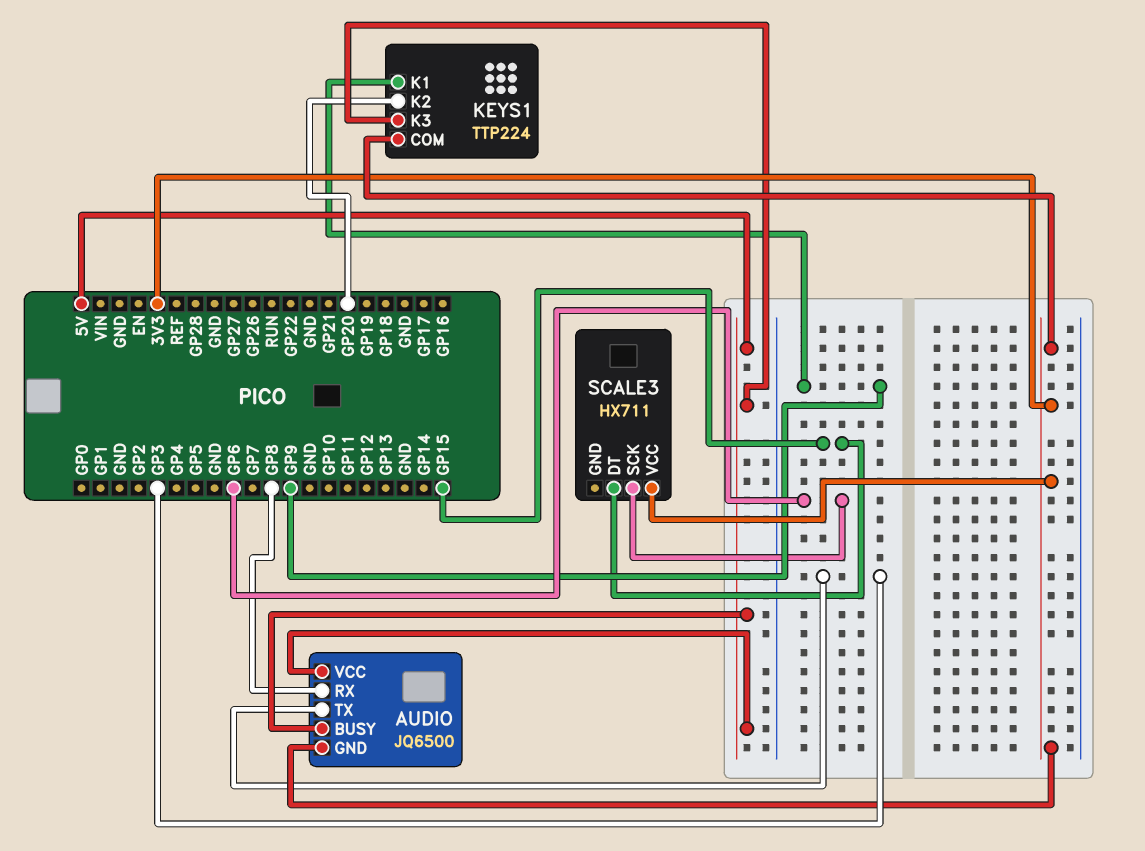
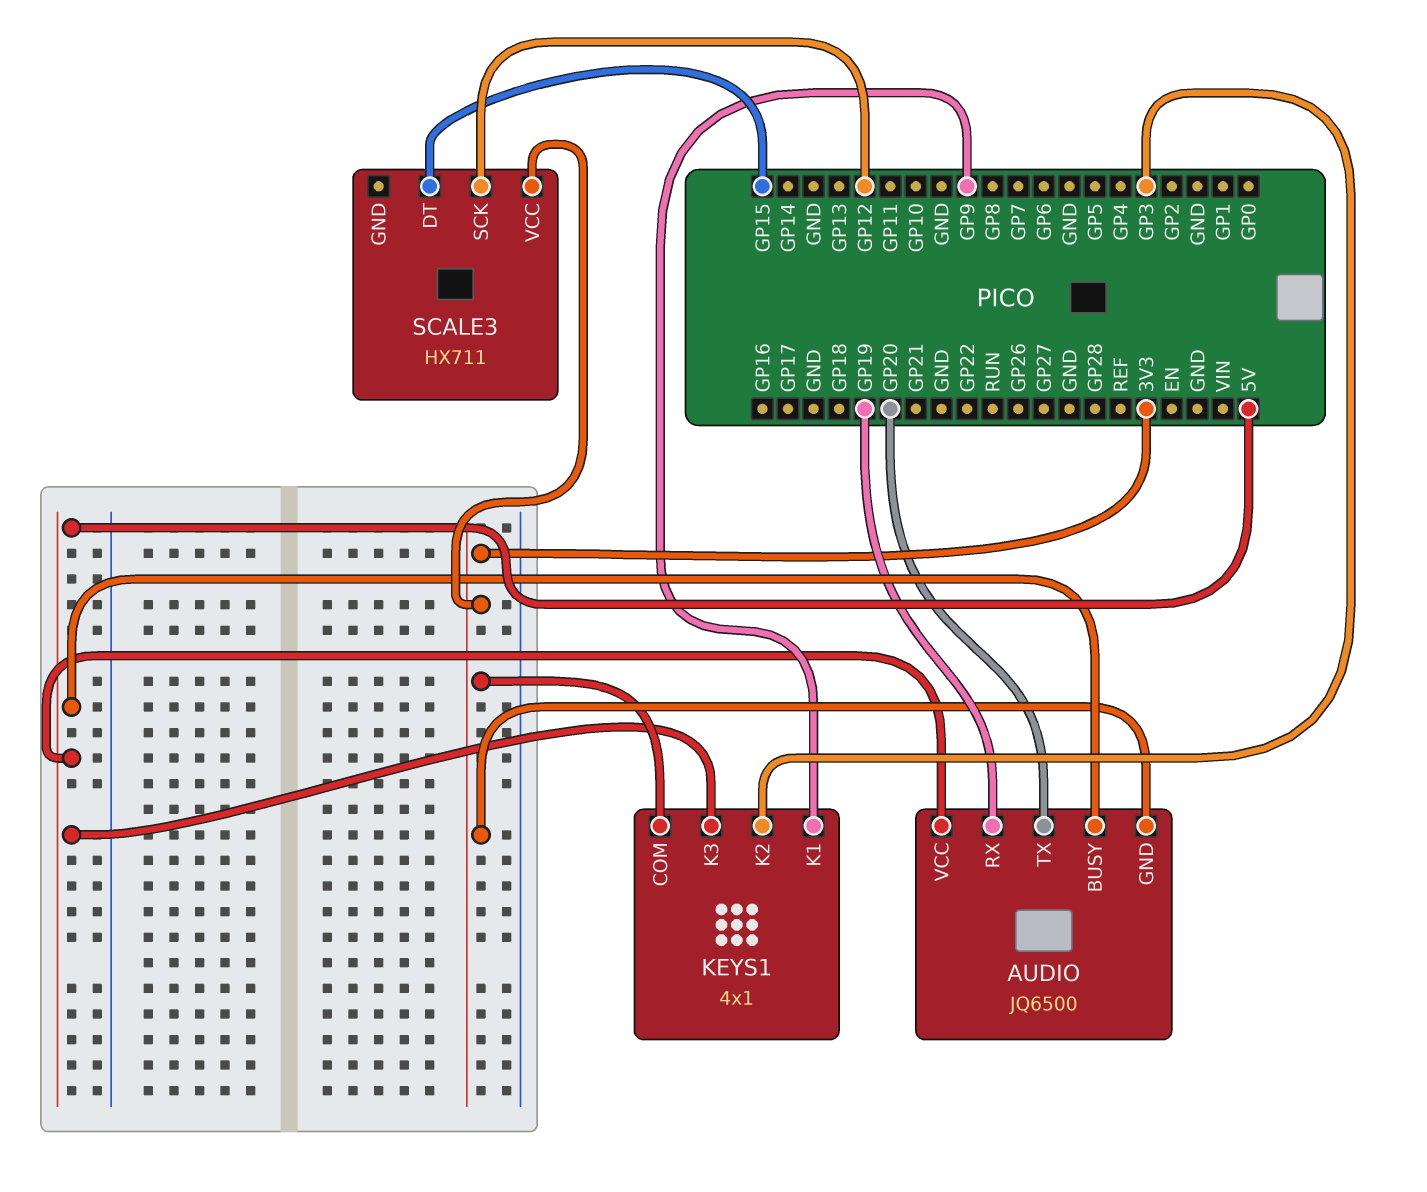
AUDIO pin RX: GP8 -> GP19
AUDIO pin TX: GP3 -> GP20
KEYS1: TTP224 -> 4x1
KEYS1 pin K2: GP20 -> GP3
SCALE3 pin SCK: GP6 -> GP12

